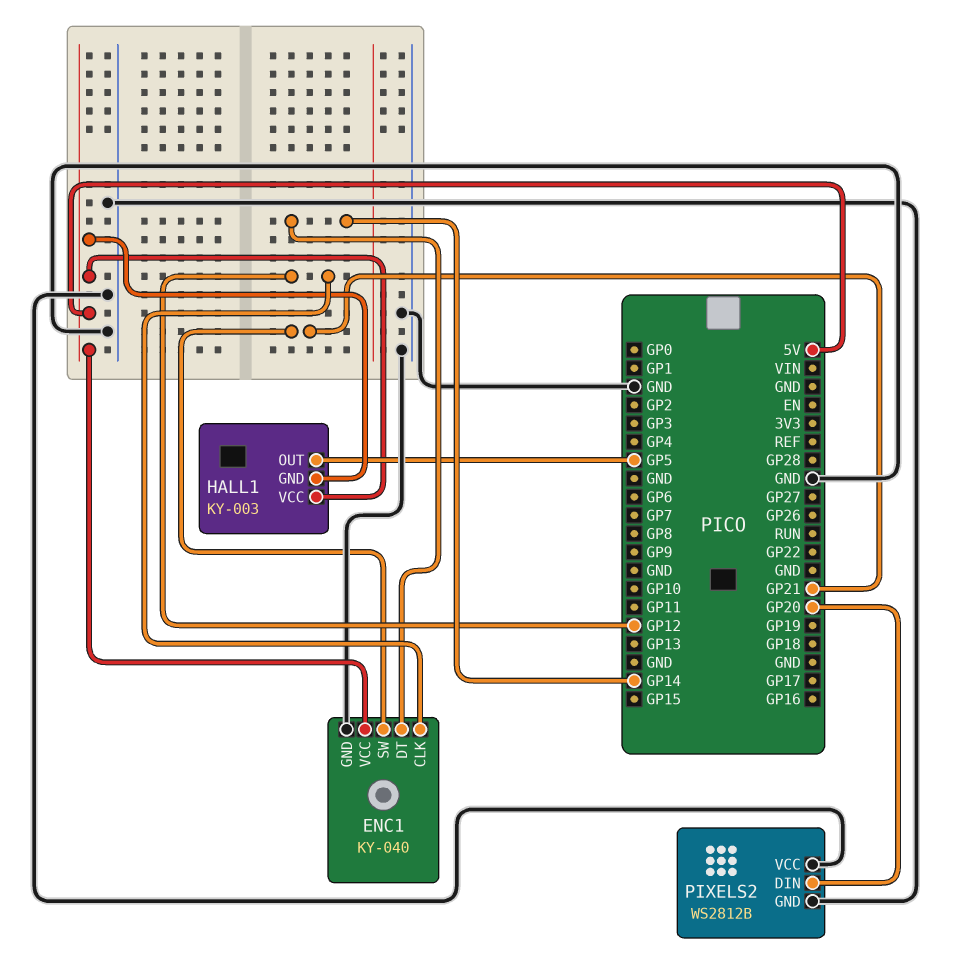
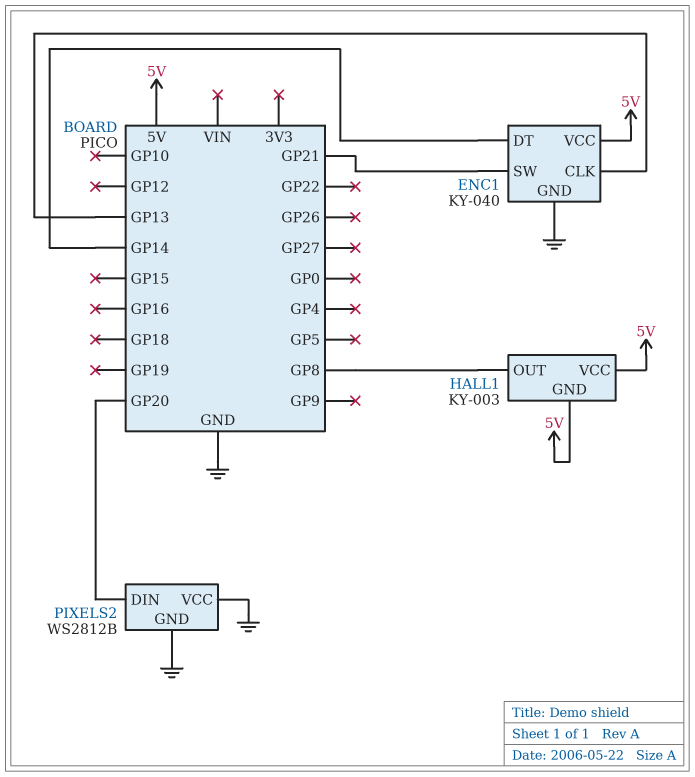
ENC1 pin CLK: GP12 -> GP13
HALL1 pin OUT: GP5 -> GP8

